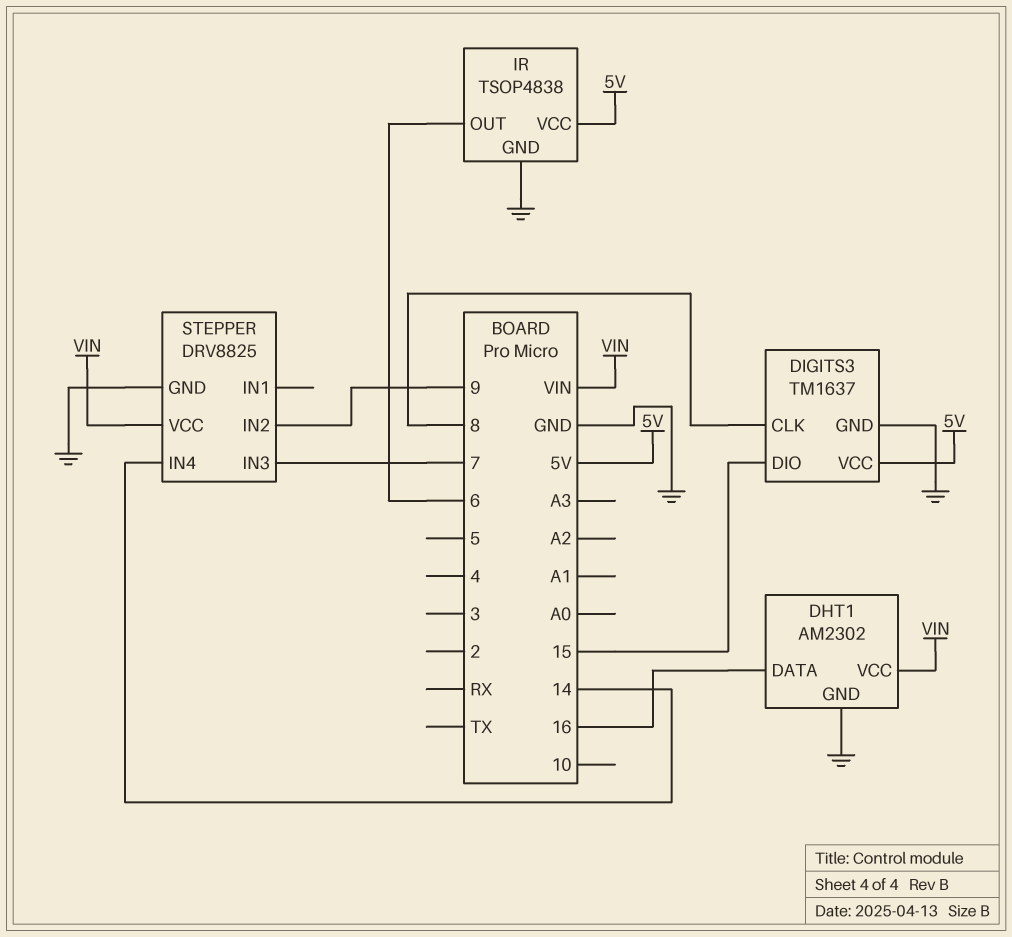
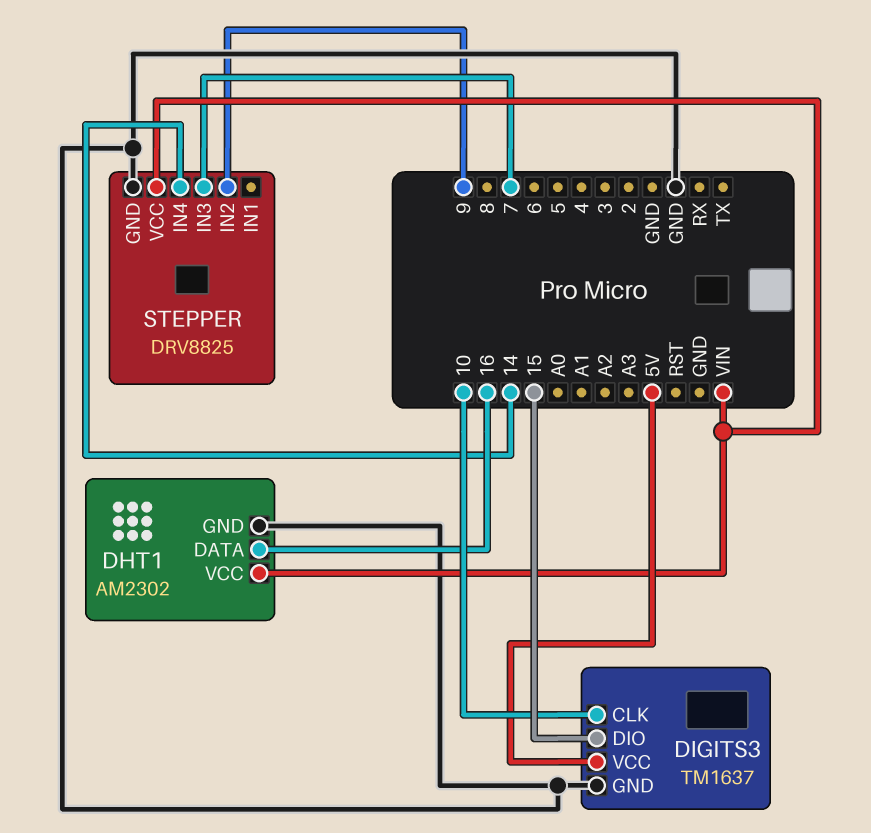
DIGITS3 pin CLK: 8 -> 10
IR: TSOP4838 -> none
IR pin GND: GND -> none
IR pin OUT: 6 -> none
IR pin VCC: 5V -> none

